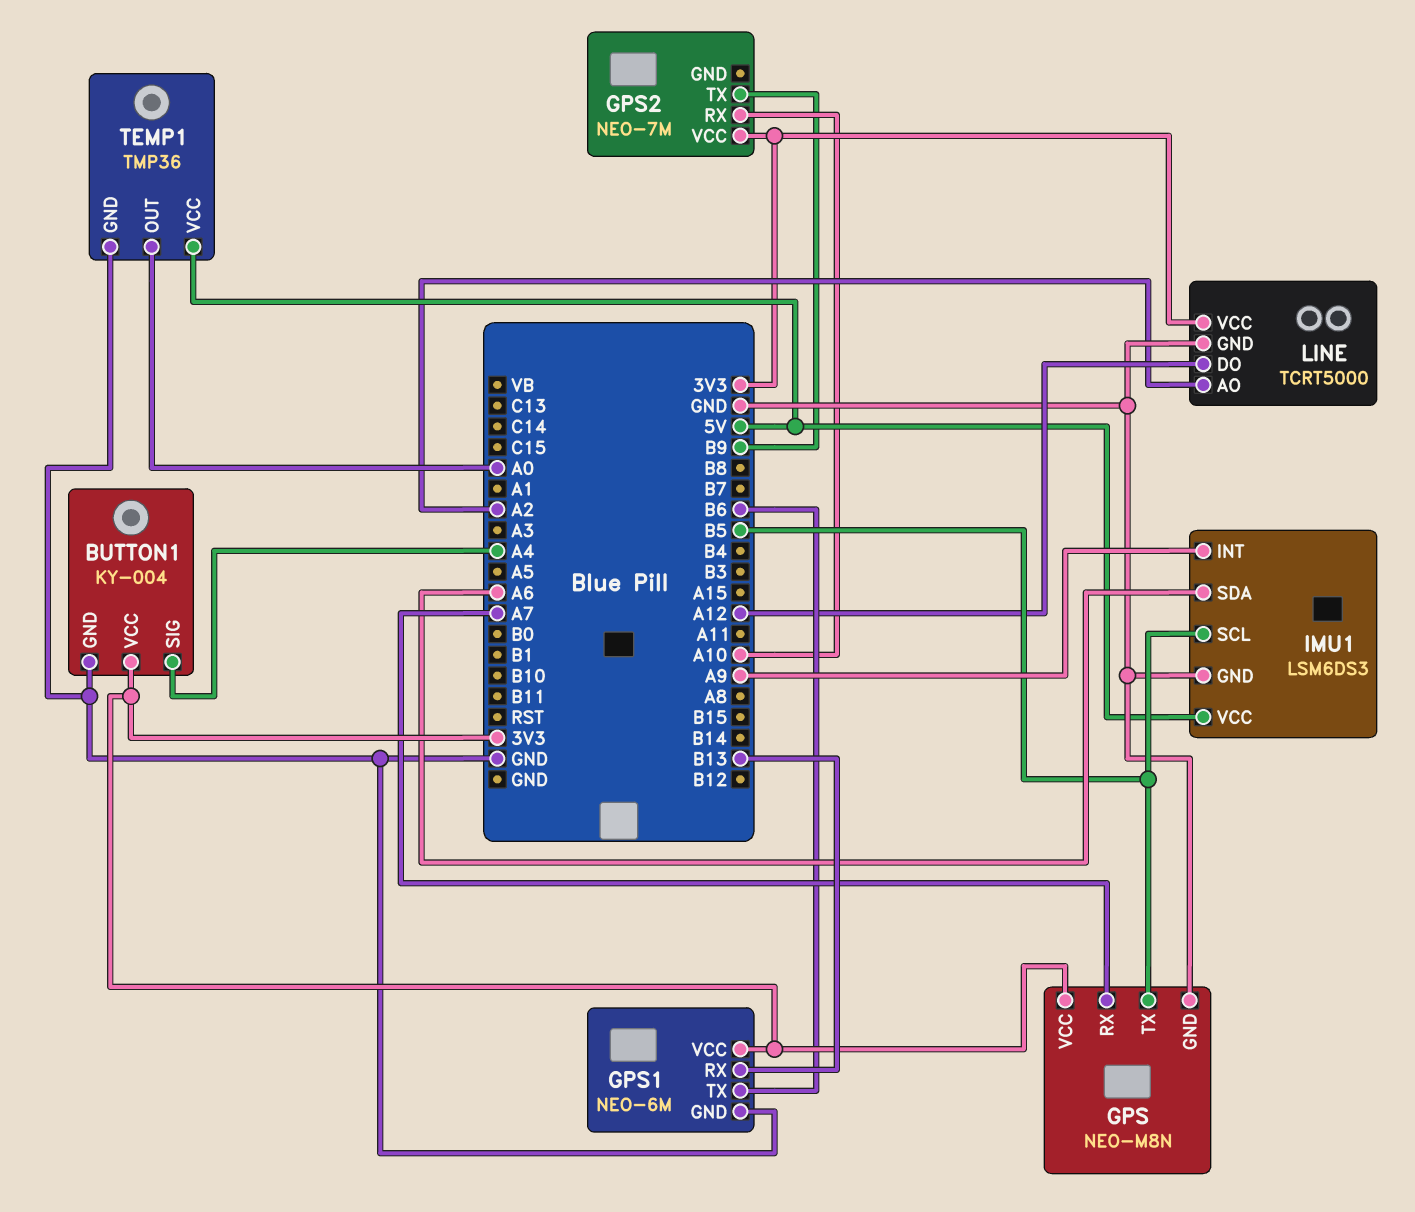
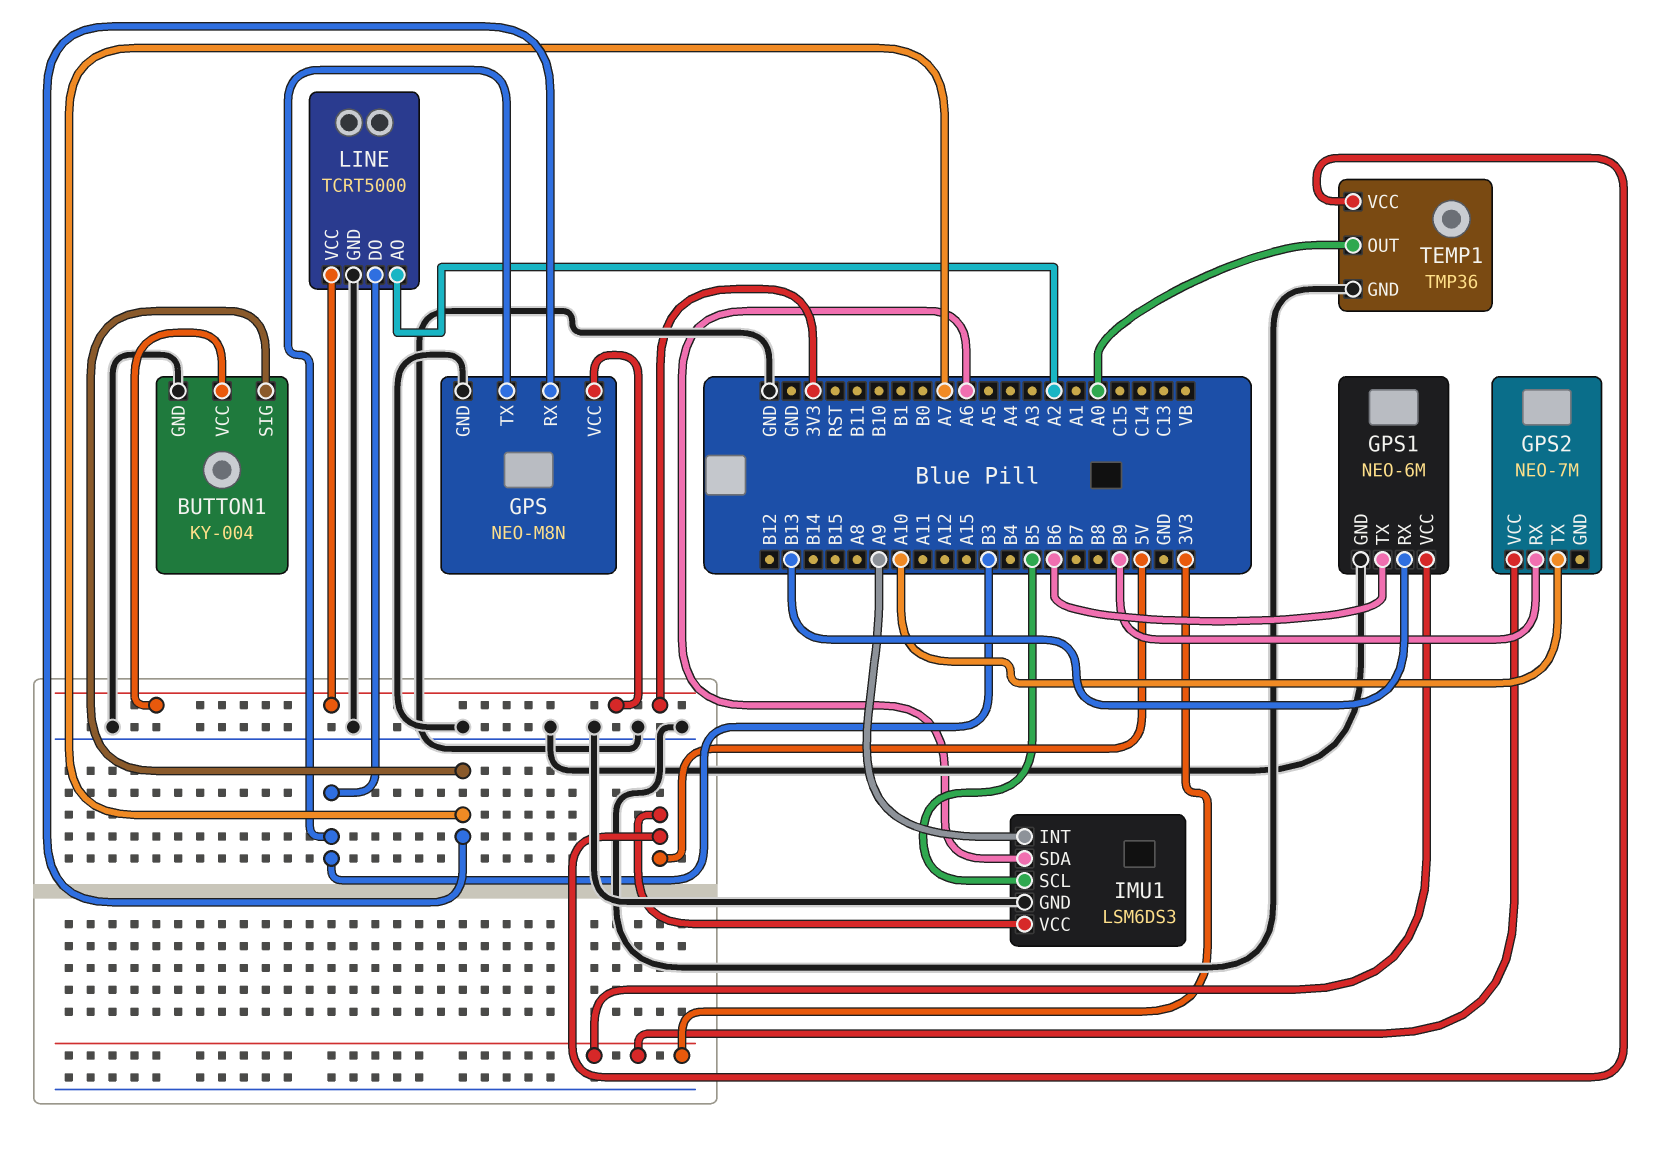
BUTTON1 pin SIG: A4 -> A7
GPS pin TX: B5 -> B3
GPS2 pin RX: A10 -> B9
GPS2 pin TX: B9 -> A10
LINE pin DO: A12 -> B3

